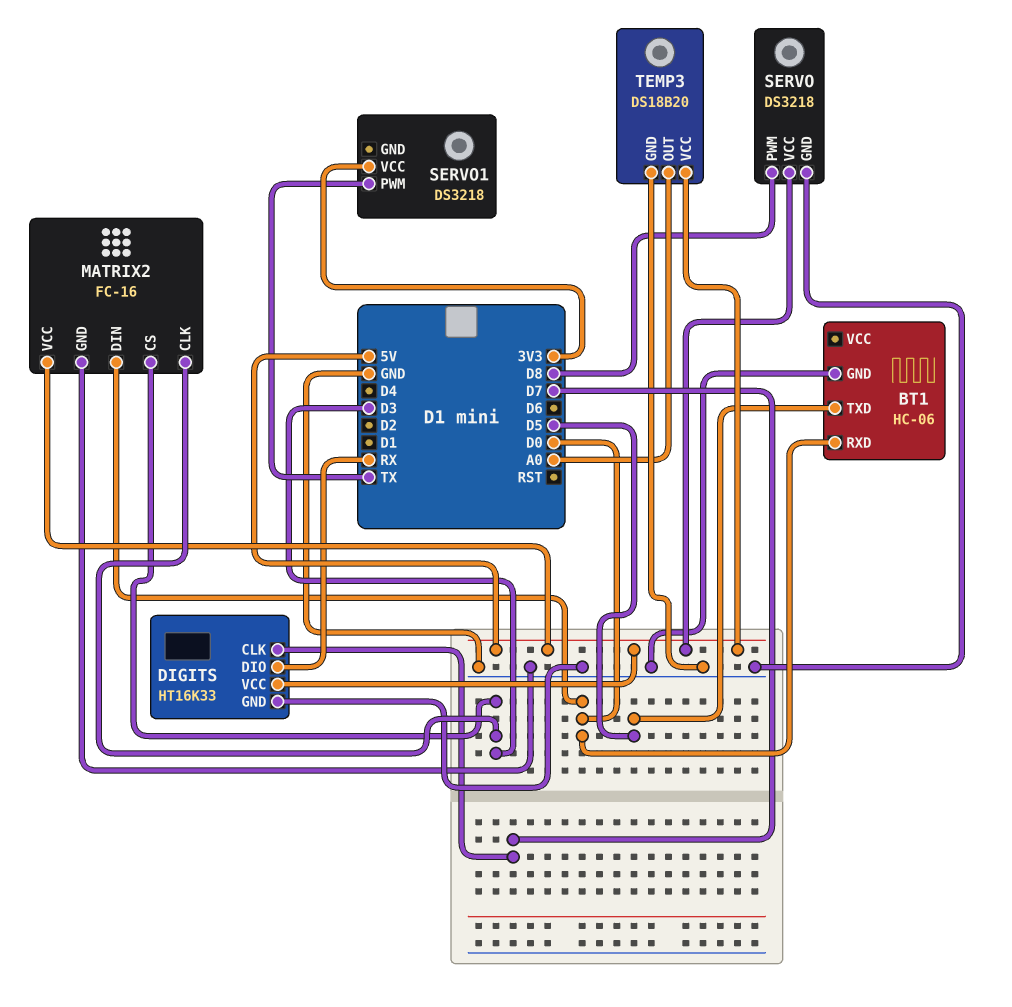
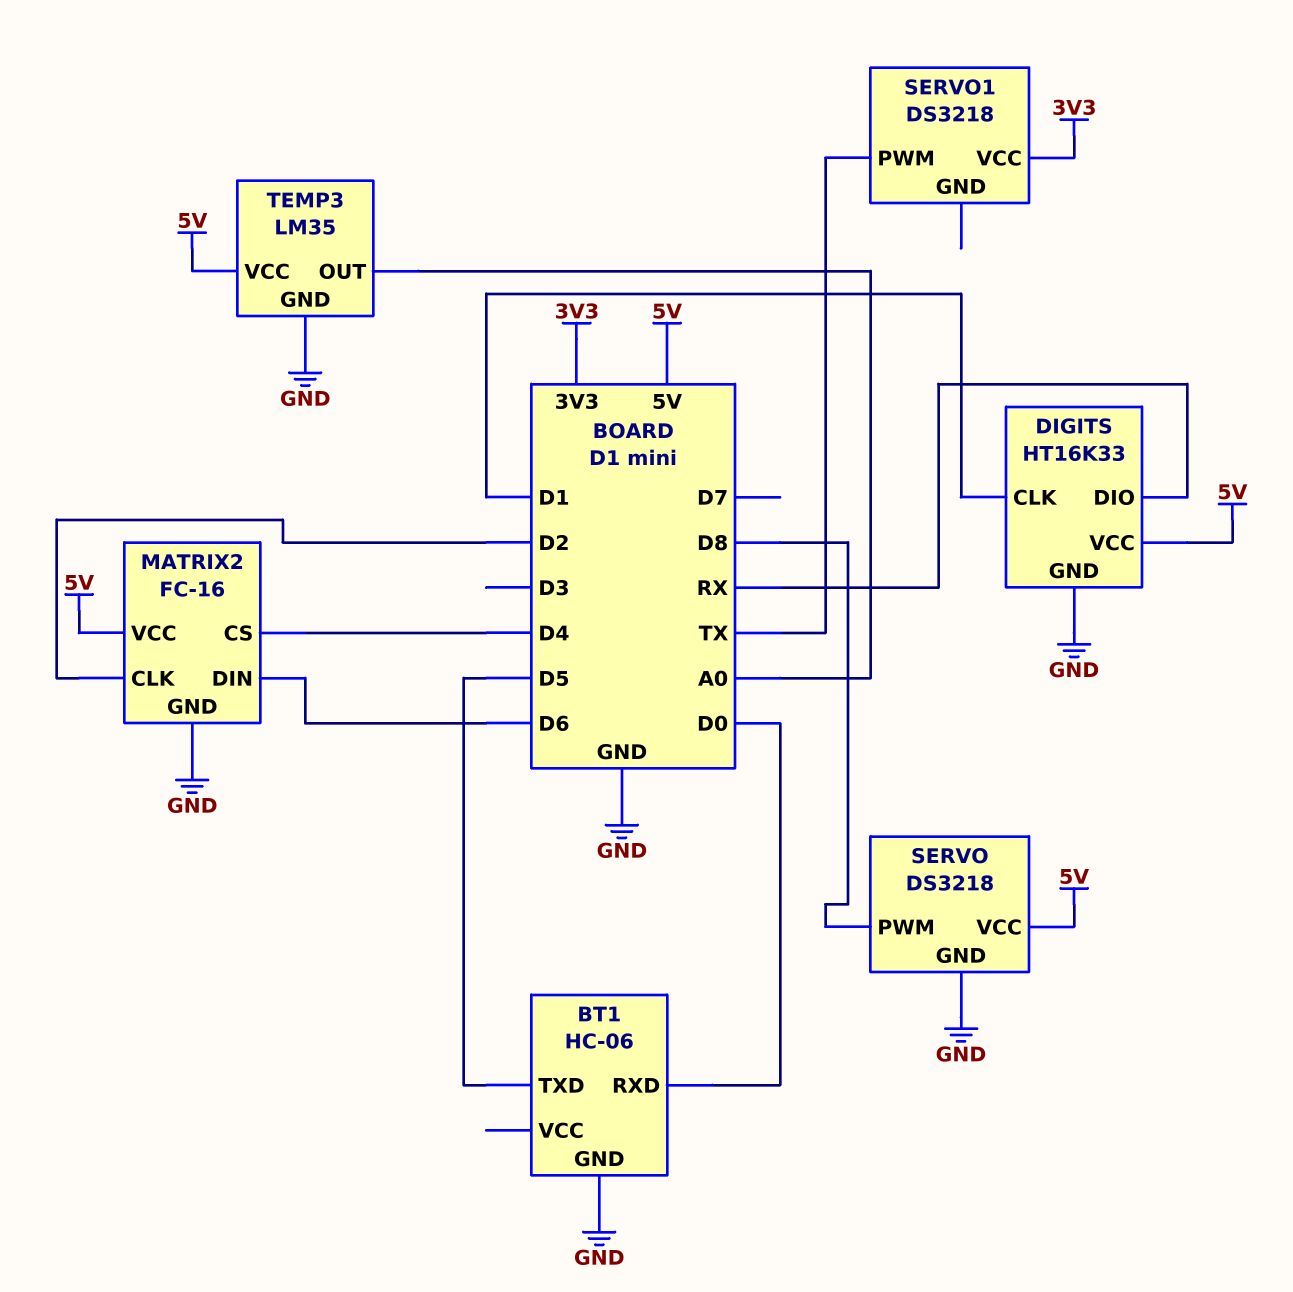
DIGITS pin CLK: D7 -> D1
MATRIX2 pin CLK: D3 -> D2
MATRIX2 pin CS: D3 -> D4
MATRIX2 pin DIN: D0 -> D6
TEMP3: DS18B20 -> LM35

